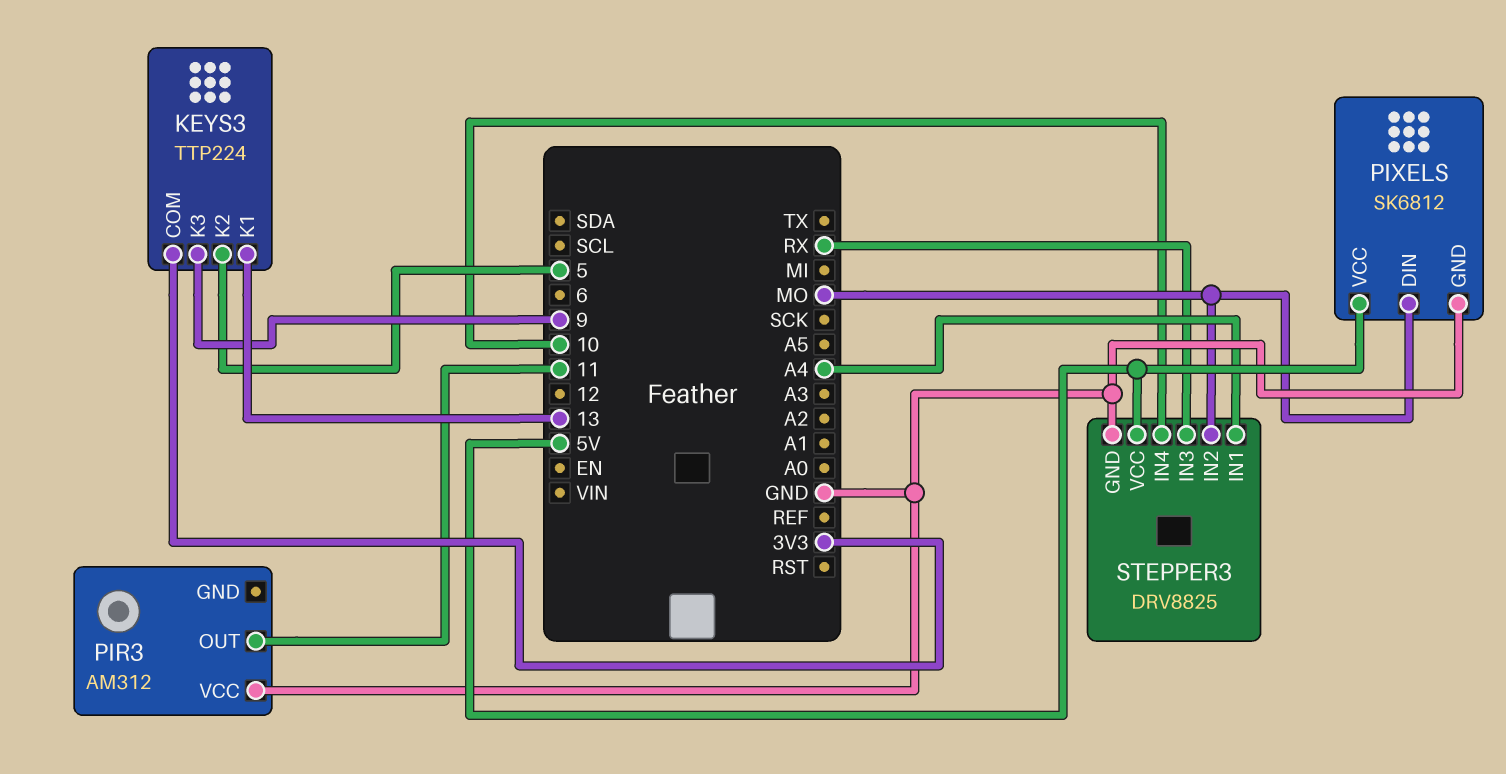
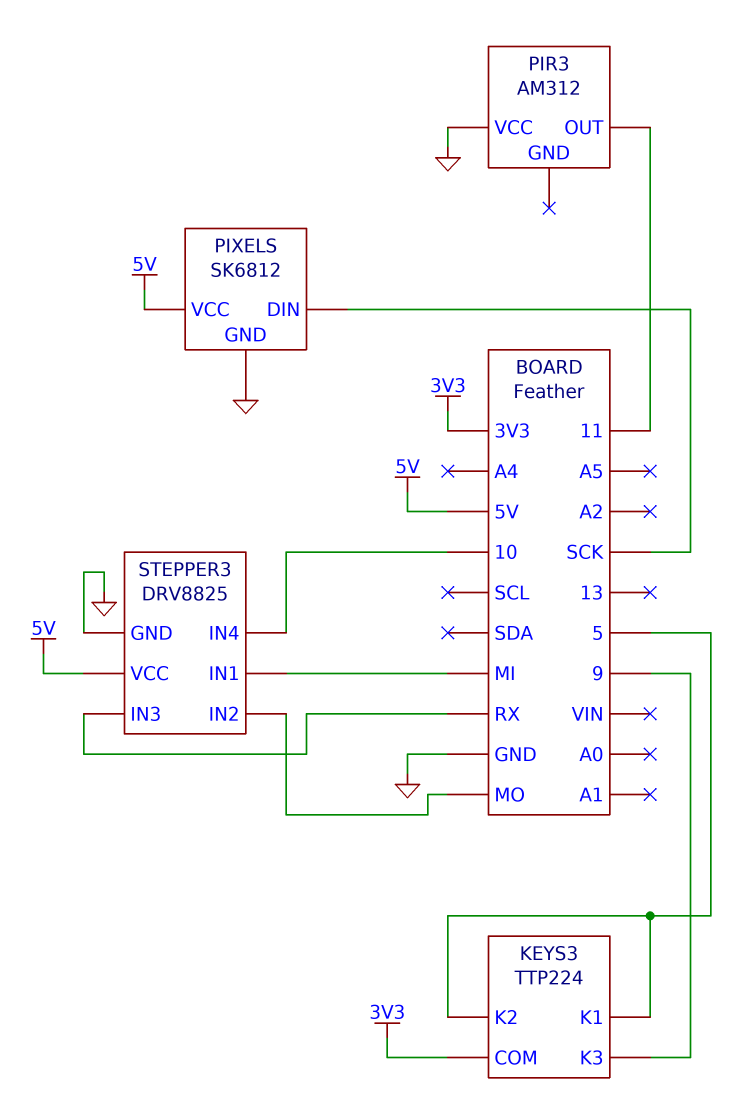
KEYS3 pin K1: 13 -> 5
PIXELS pin DIN: MO -> SCK
STEPPER3 pin IN1: A4 -> MI

